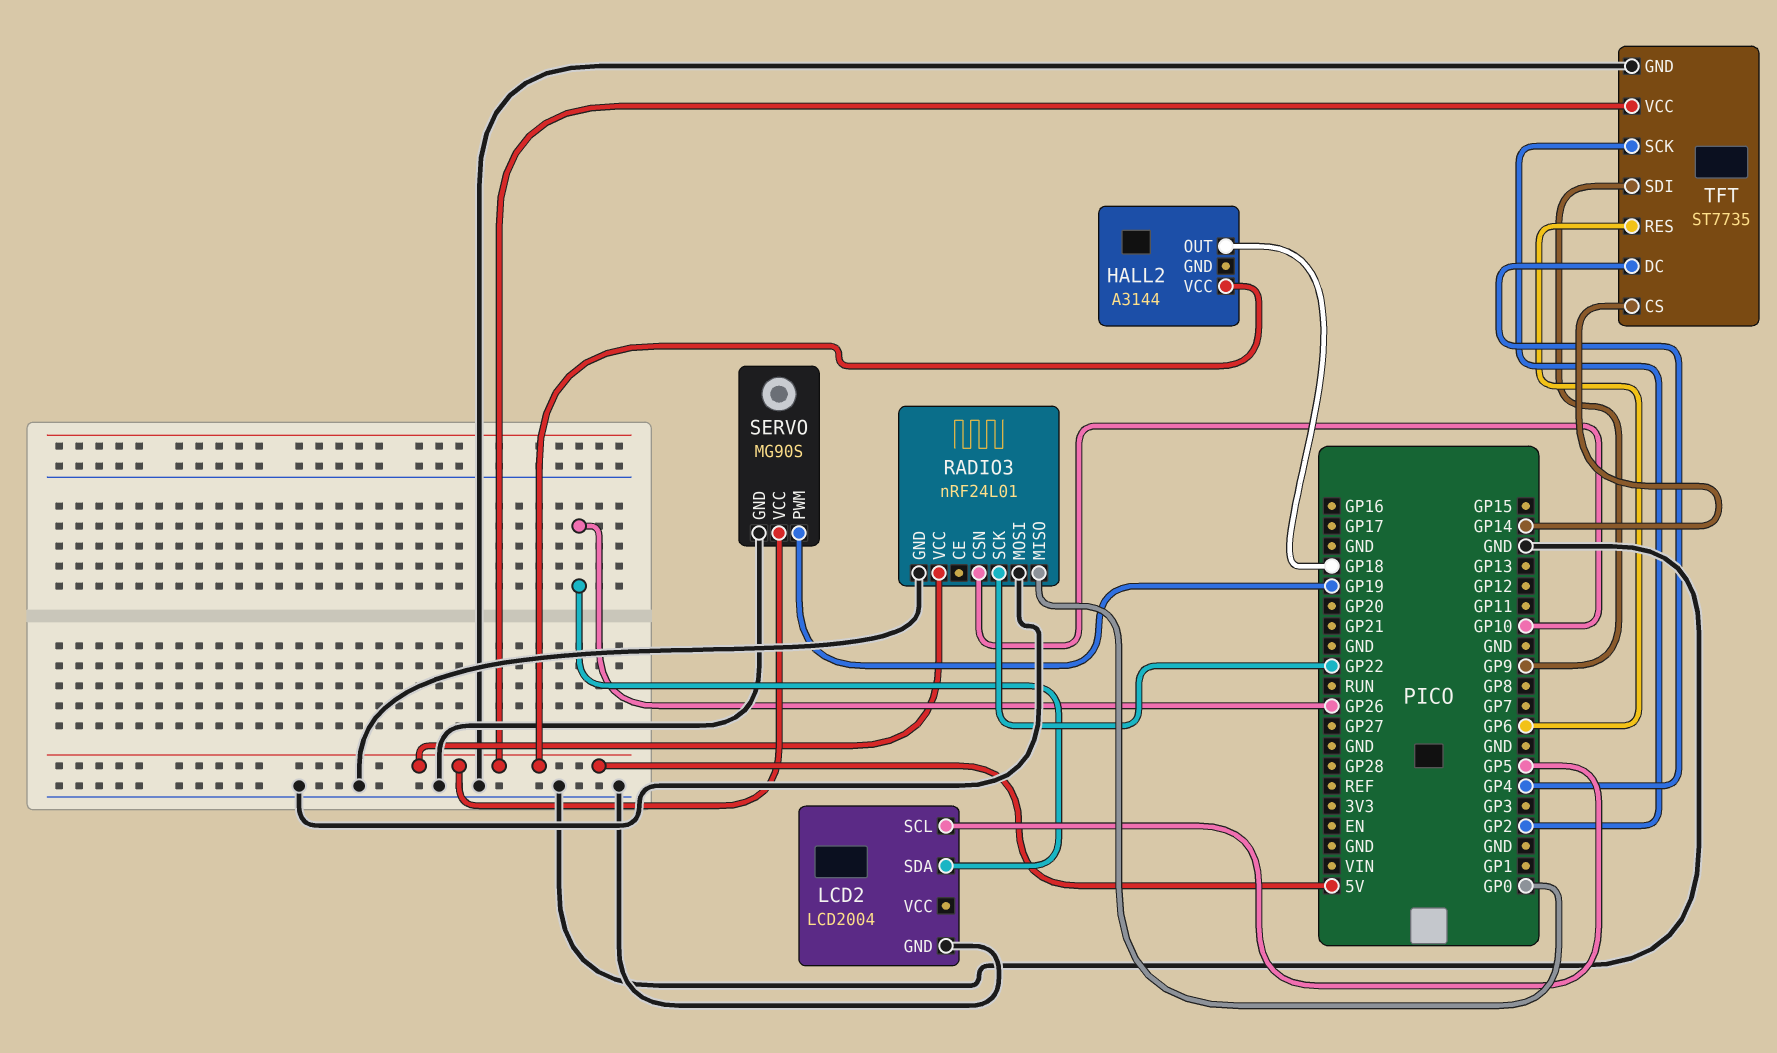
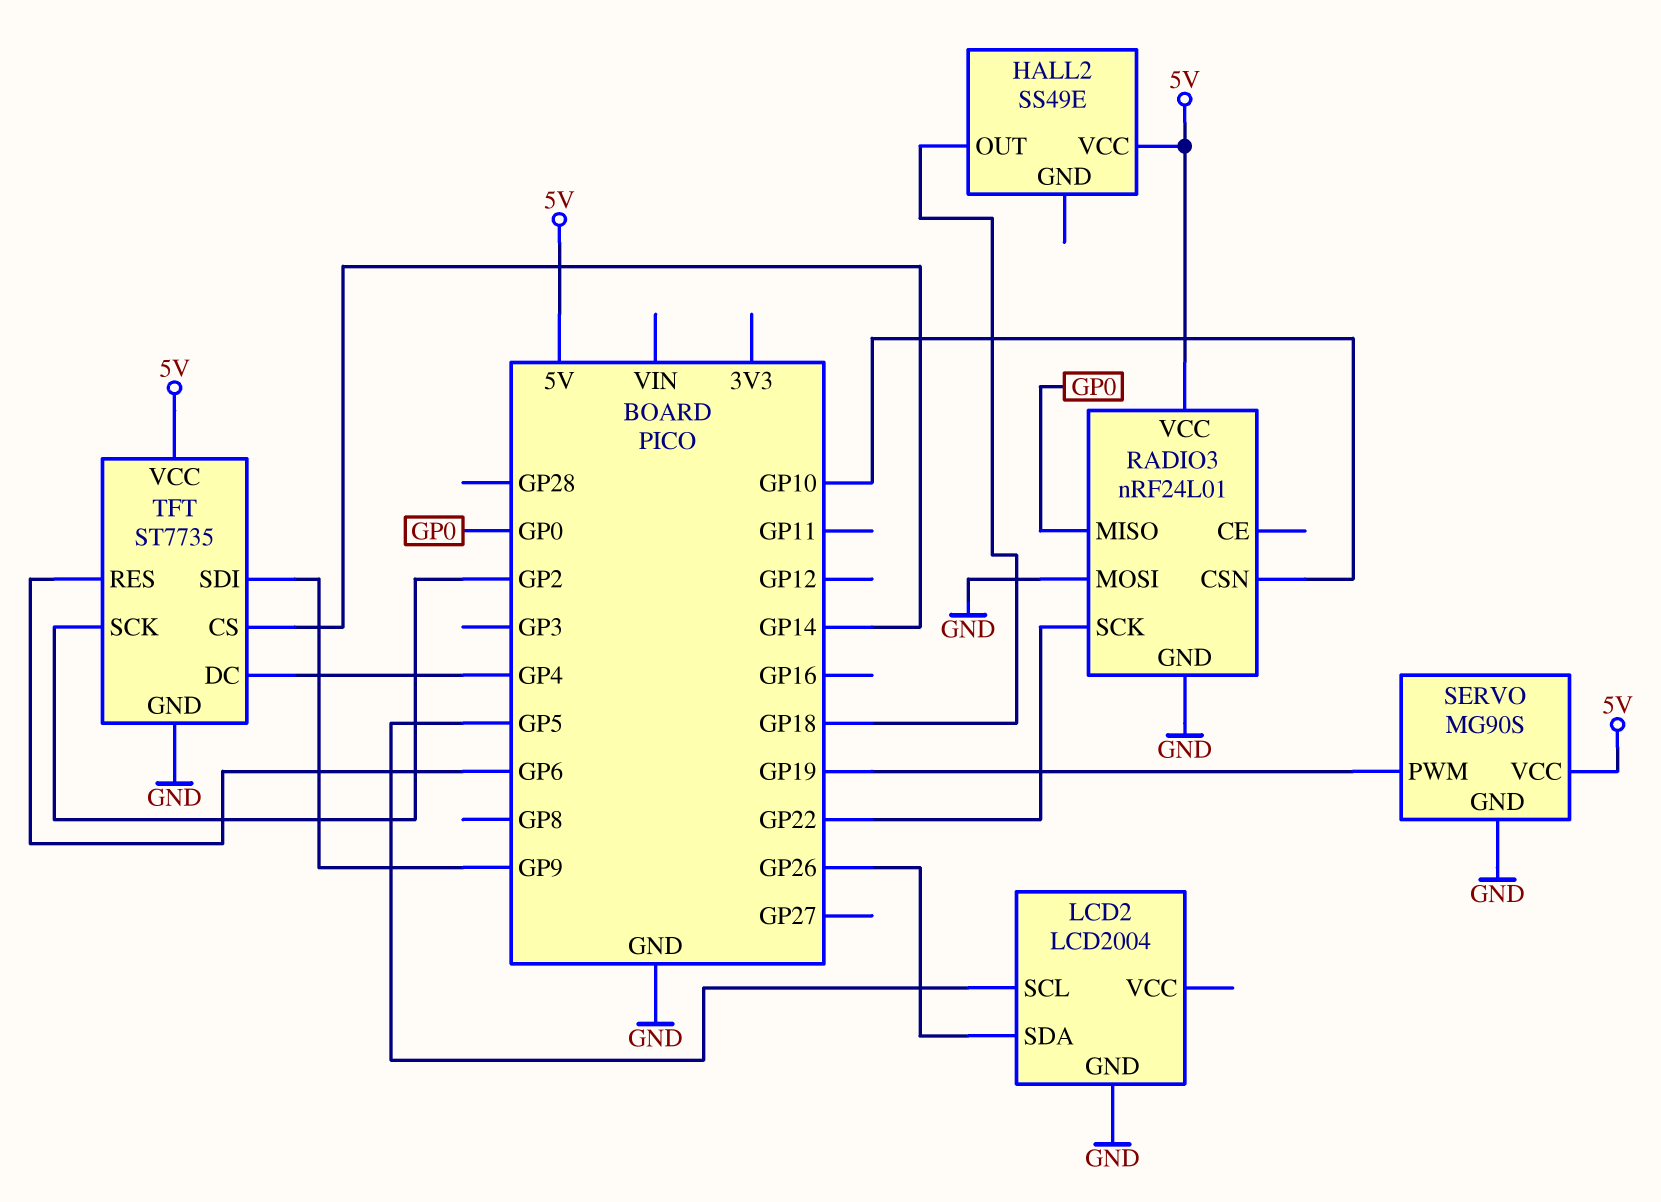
HALL2: A3144 -> SS49E

